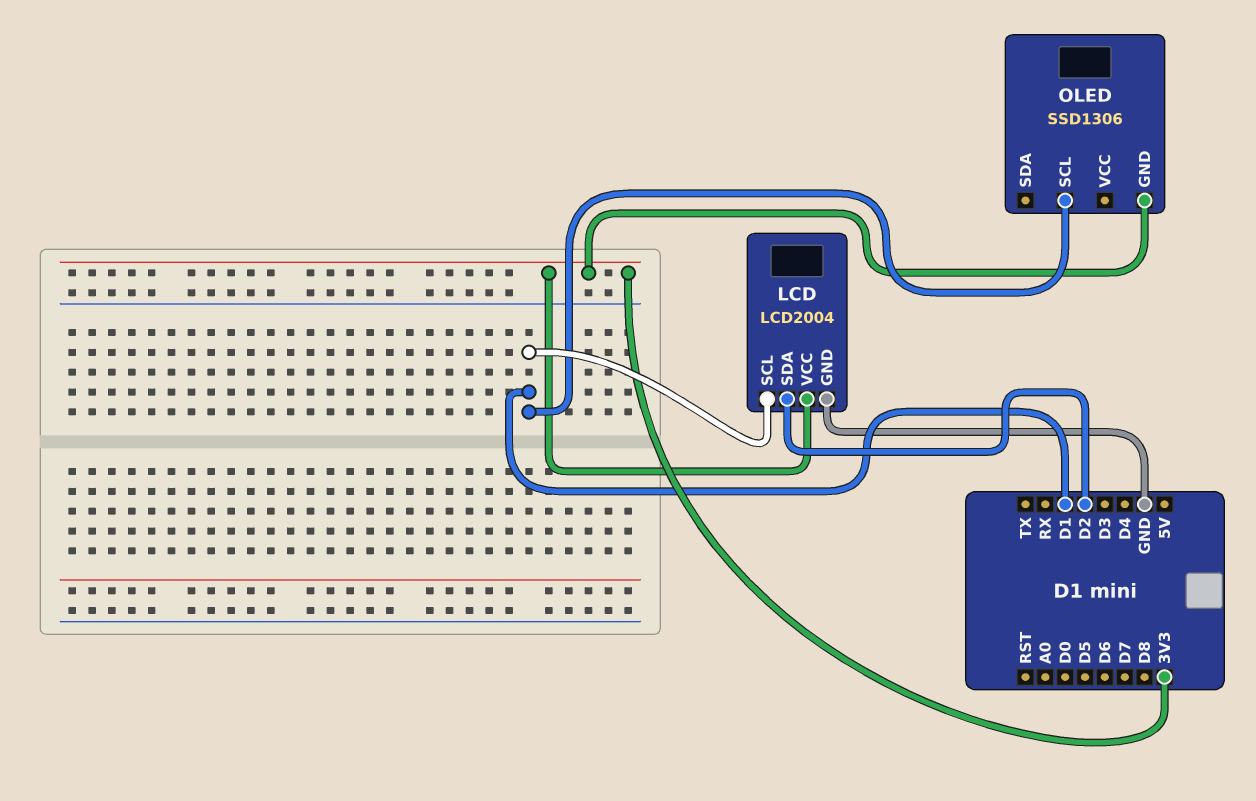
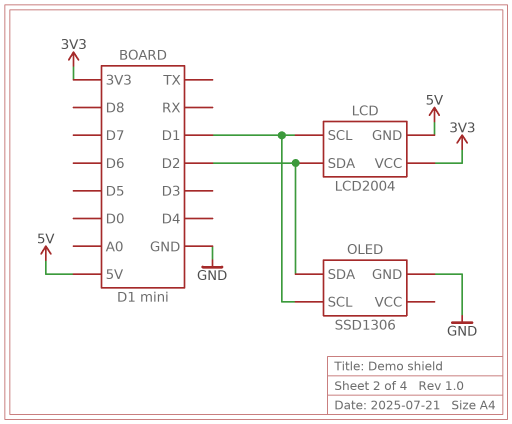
LCD pin GND: GND -> 5V
OLED pin GND: 3V3 -> GND
OLED pin SDA: none -> D2

